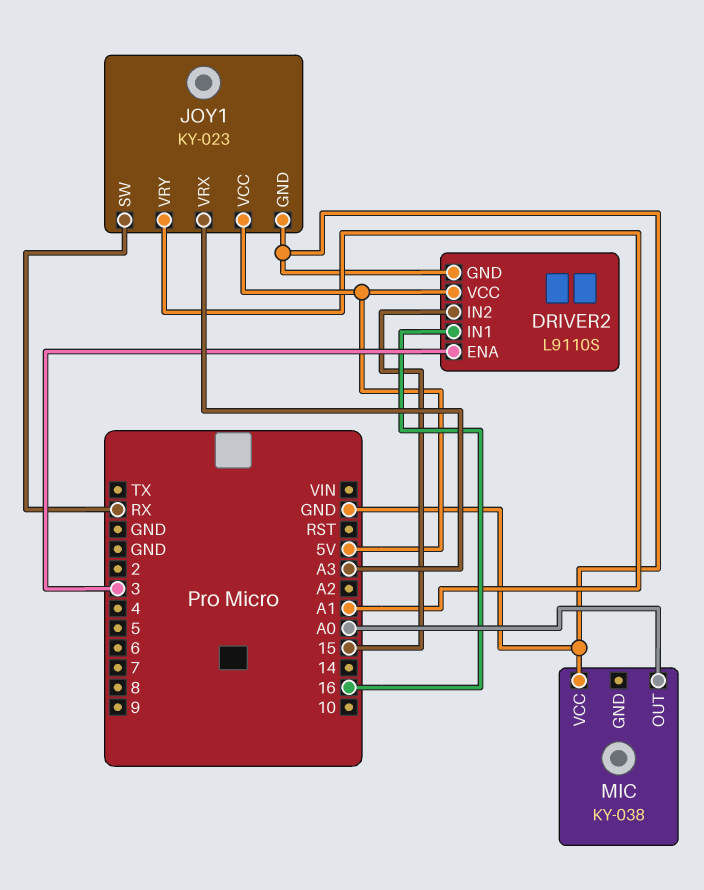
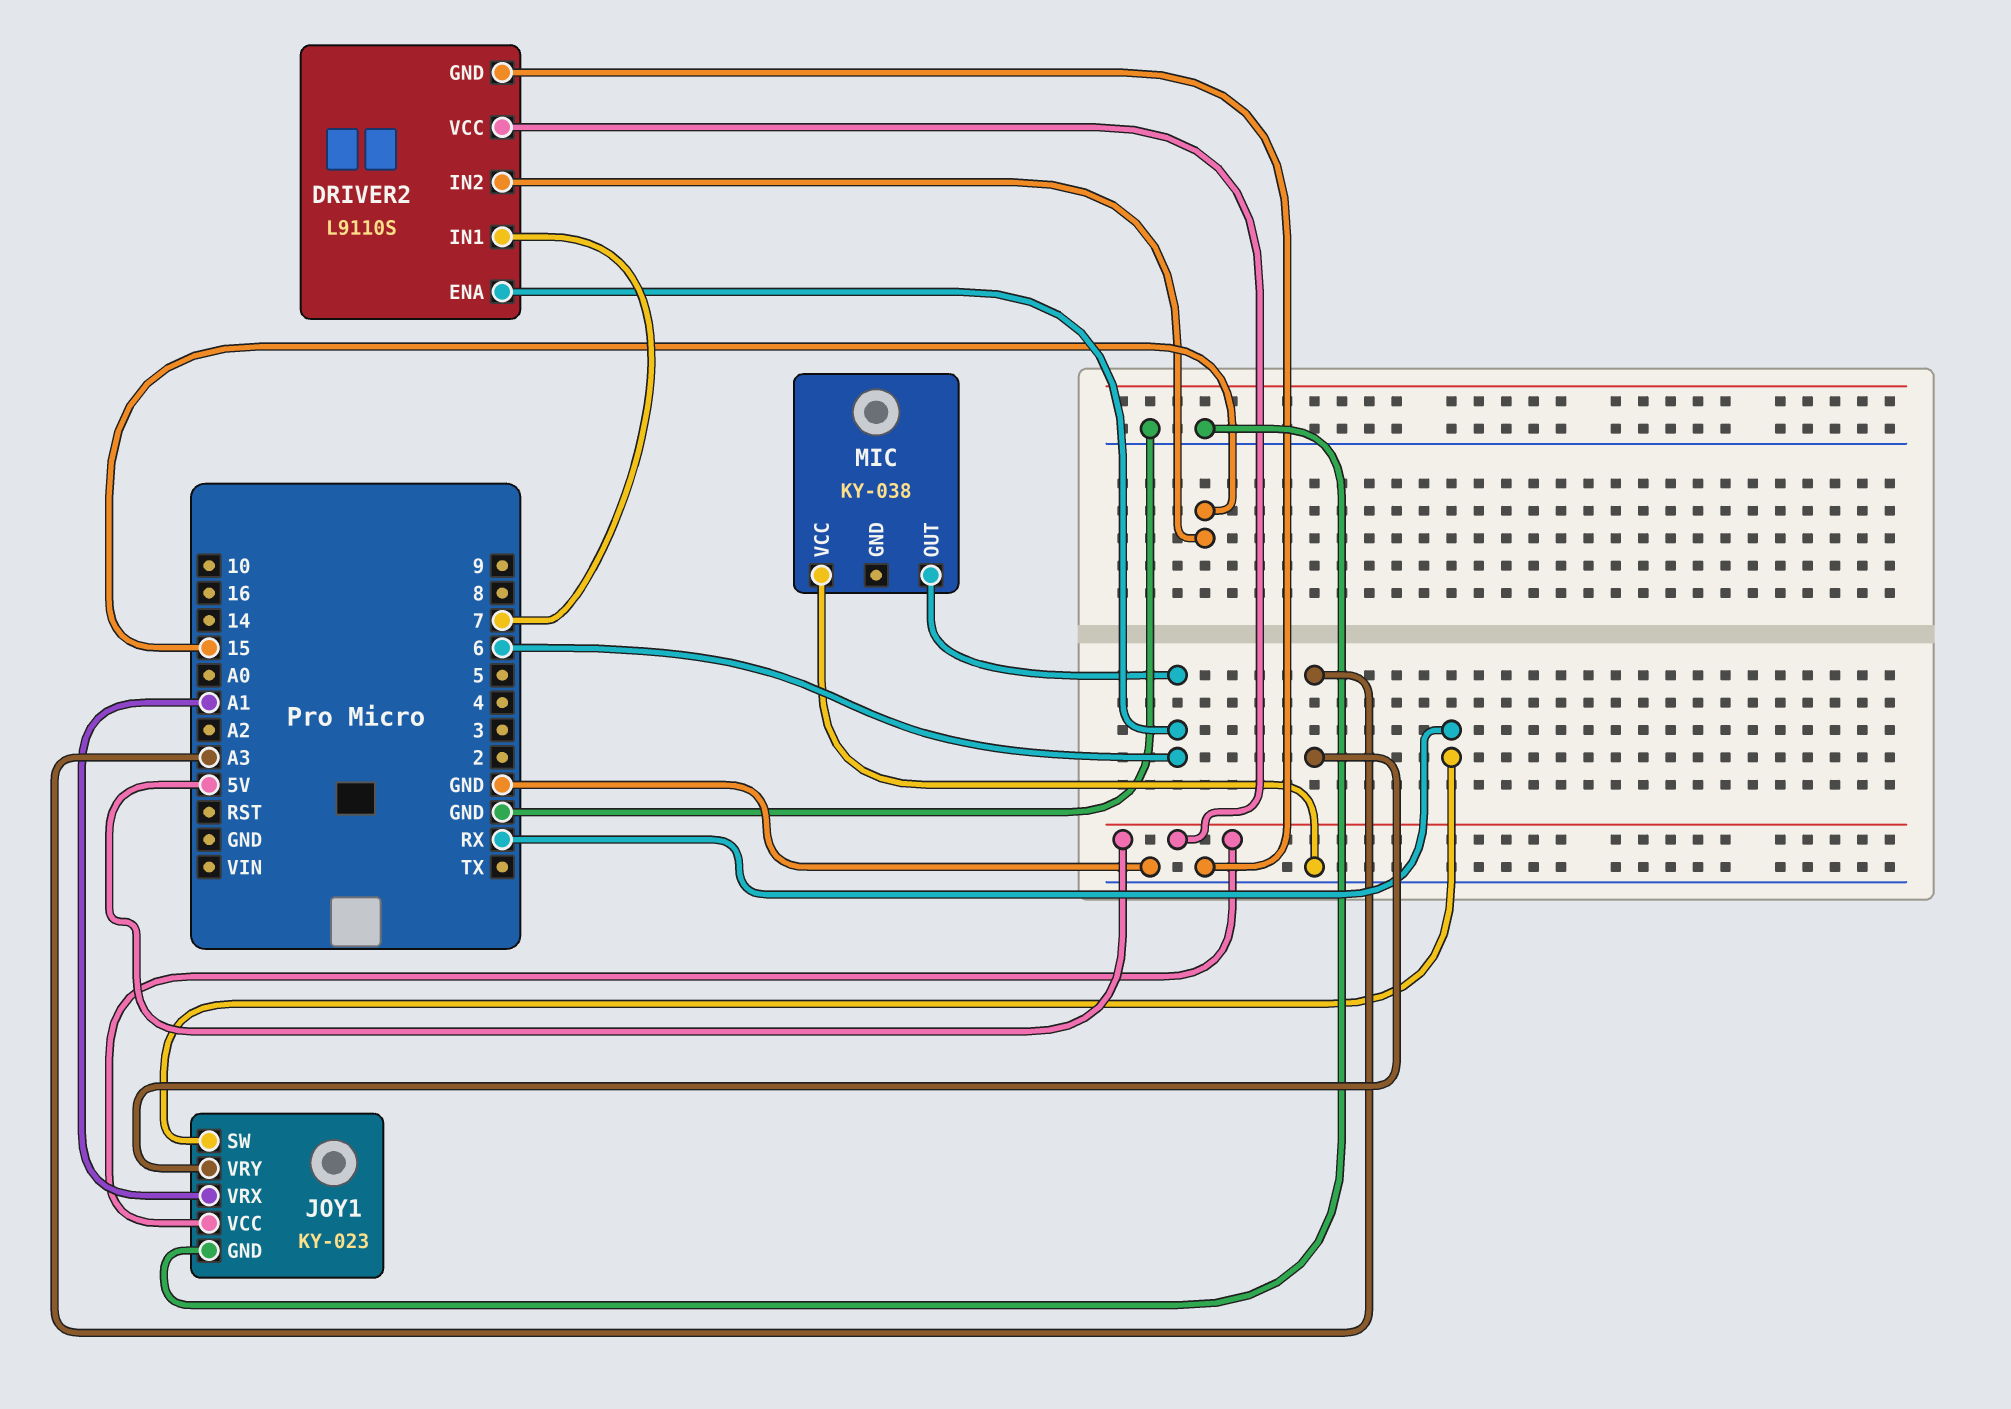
DRIVER2 pin ENA: 3 -> 6
DRIVER2 pin IN1: 16 -> 7
JOY1 pin VRX: A3 -> A1
JOY1 pin VRY: A1 -> A3
MIC pin OUT: A0 -> 6

